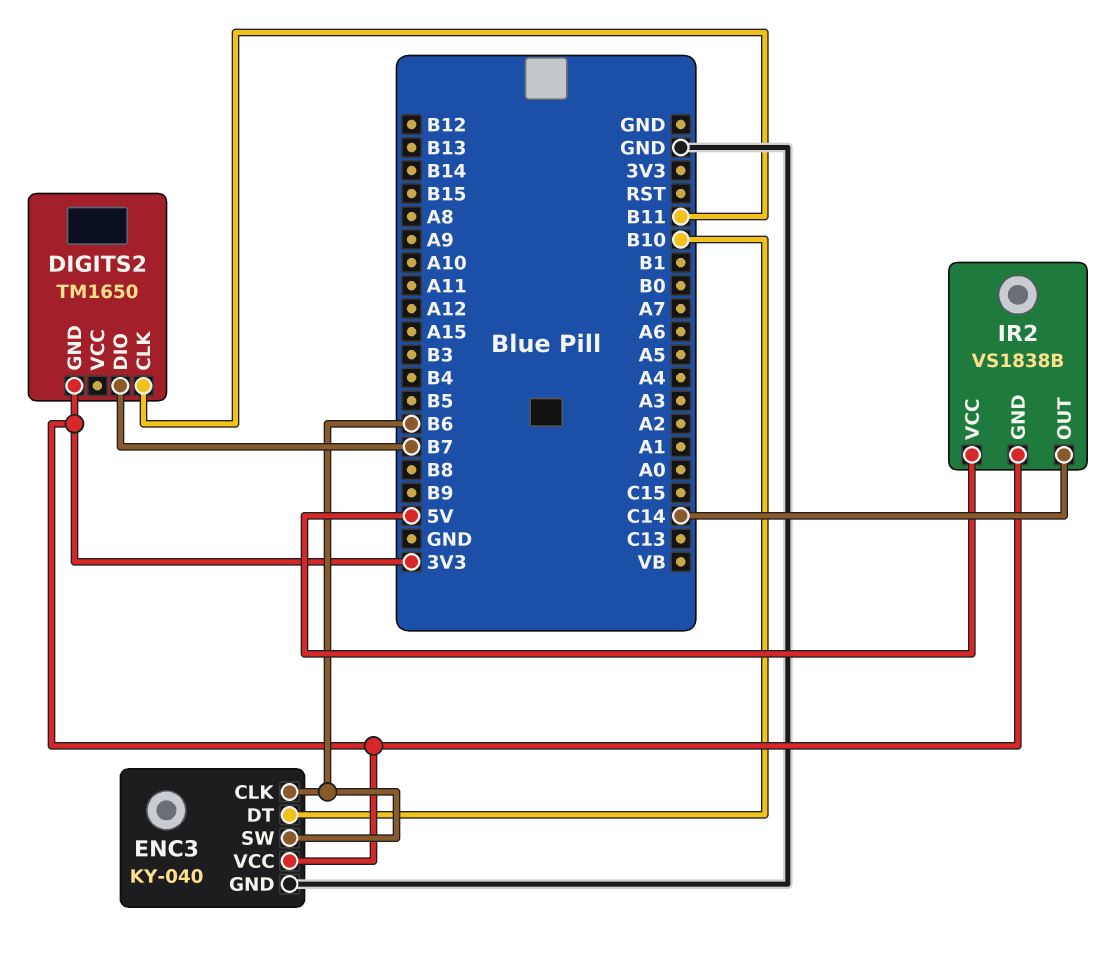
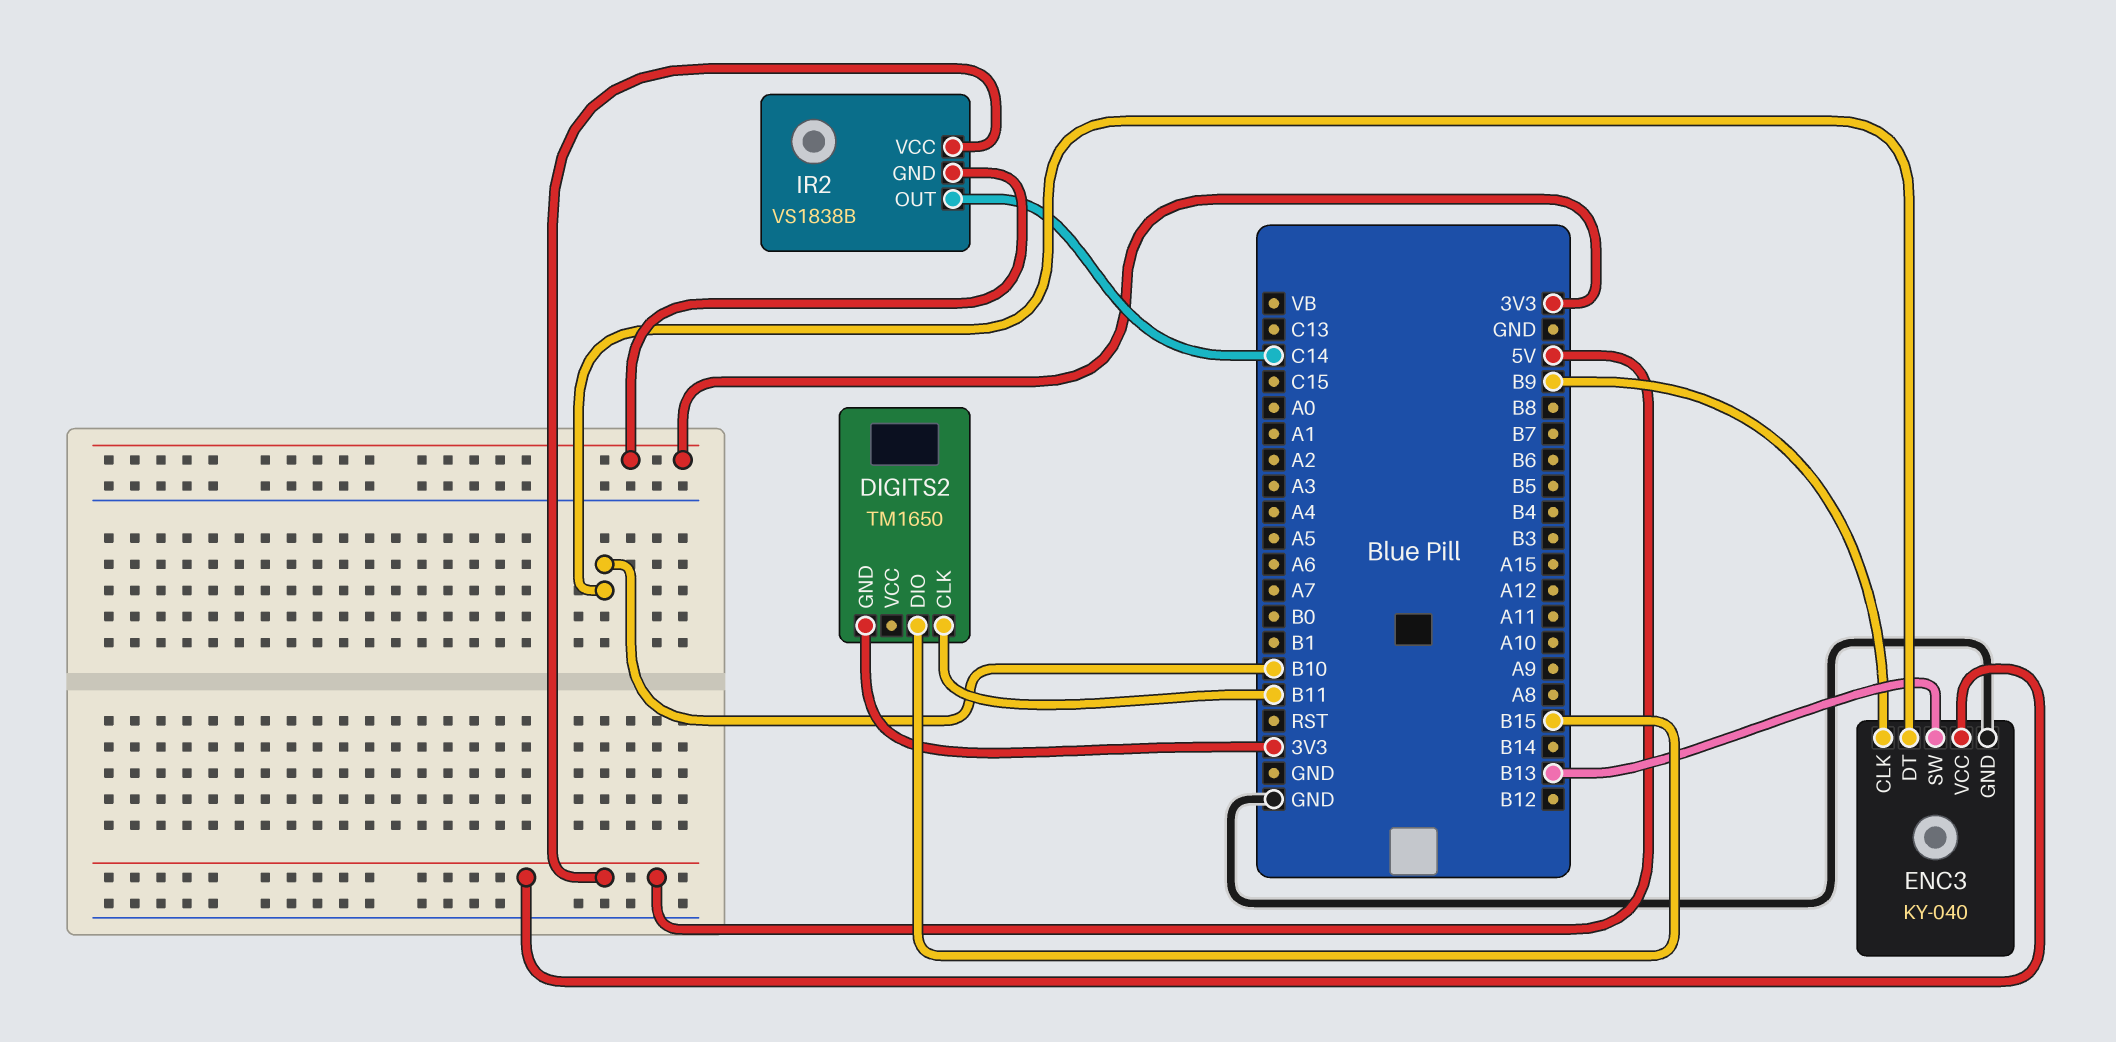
DIGITS2 pin DIO: B7 -> B15
ENC3 pin CLK: B6 -> B9
ENC3 pin SW: B6 -> B13
ENC3 pin VCC: 3V3 -> 5V

